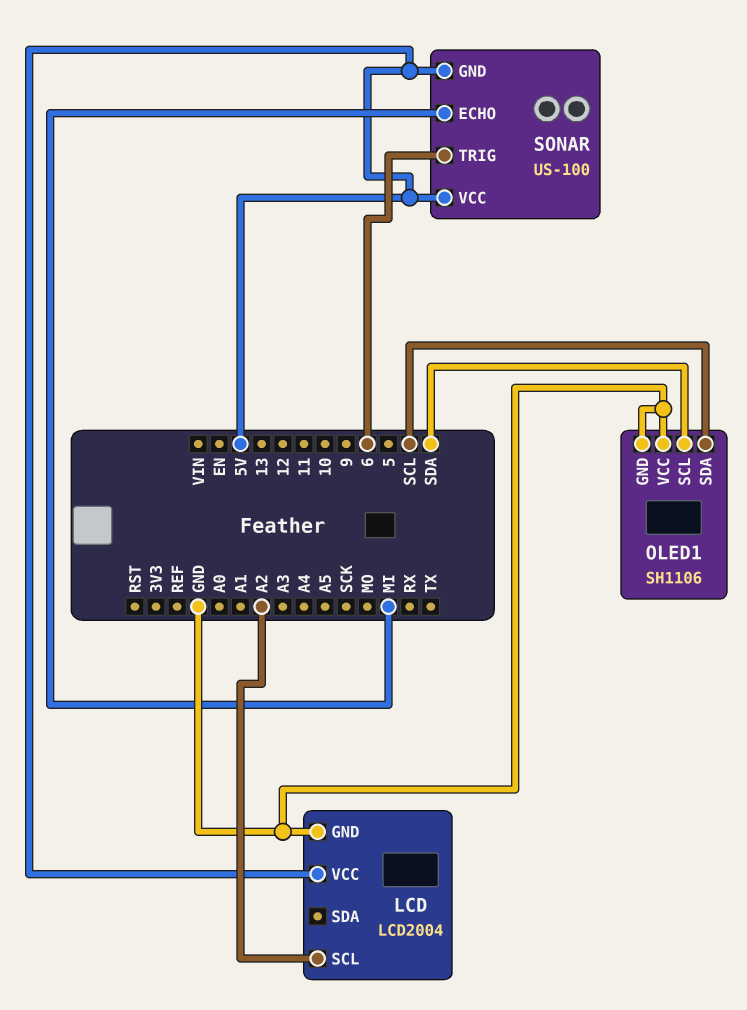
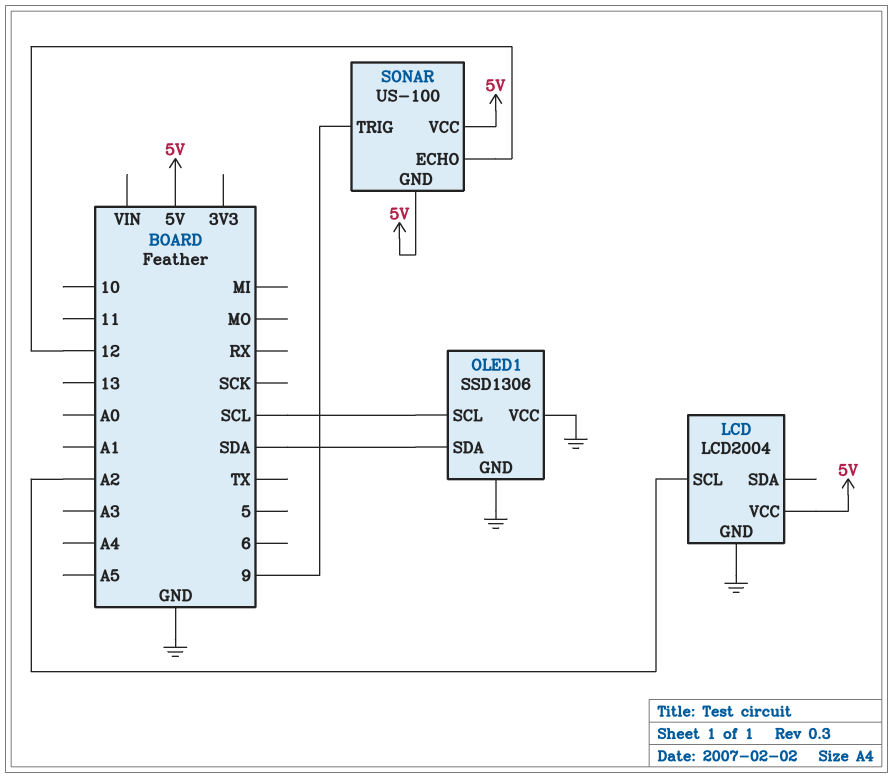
OLED1: SH1106 -> SSD1306
OLED1 pin SCL: SDA -> SCL
OLED1 pin SDA: SCL -> SDA
SONAR pin ECHO: MI -> 12
SONAR pin TRIG: 6 -> 9

